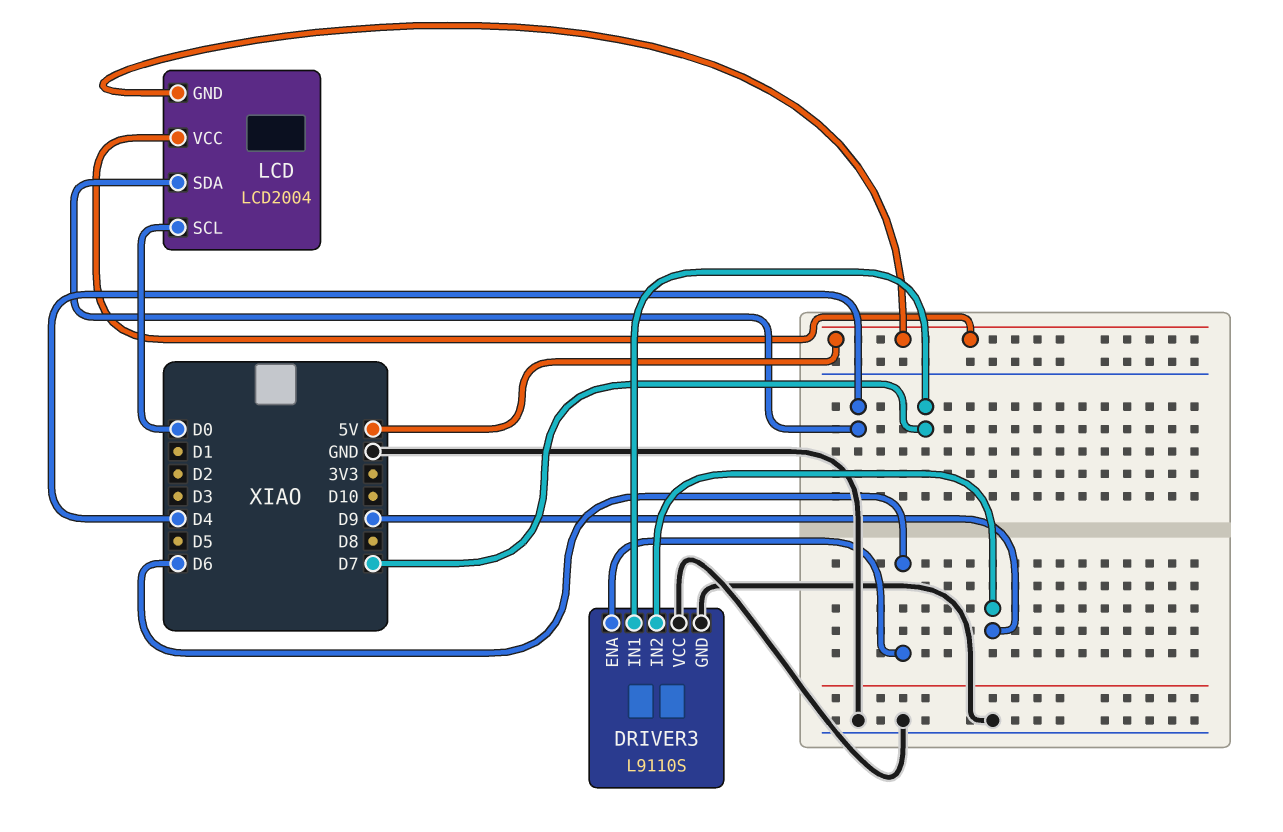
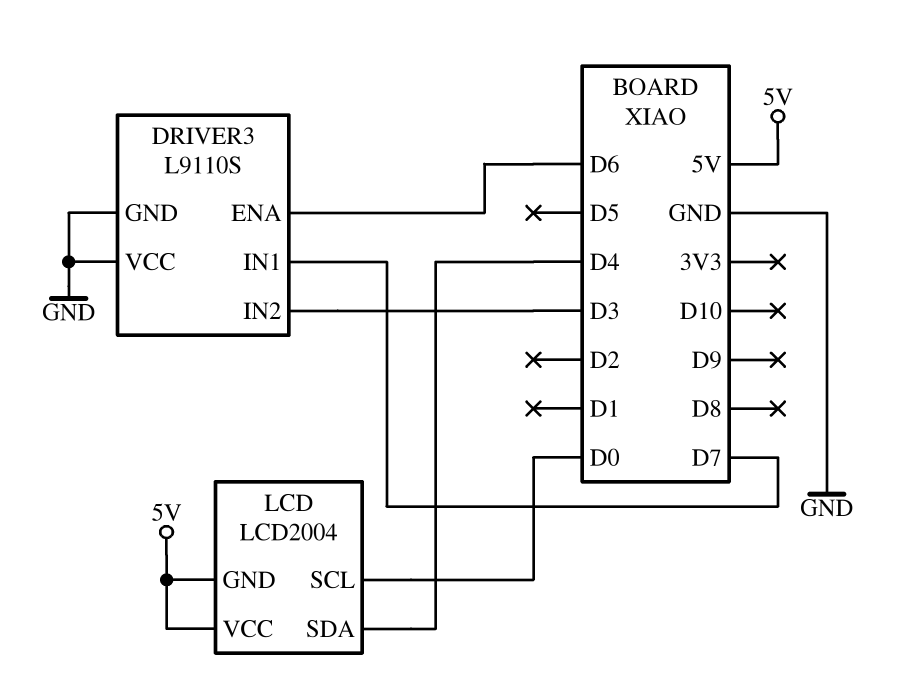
DRIVER3 pin IN2: D9 -> D3

